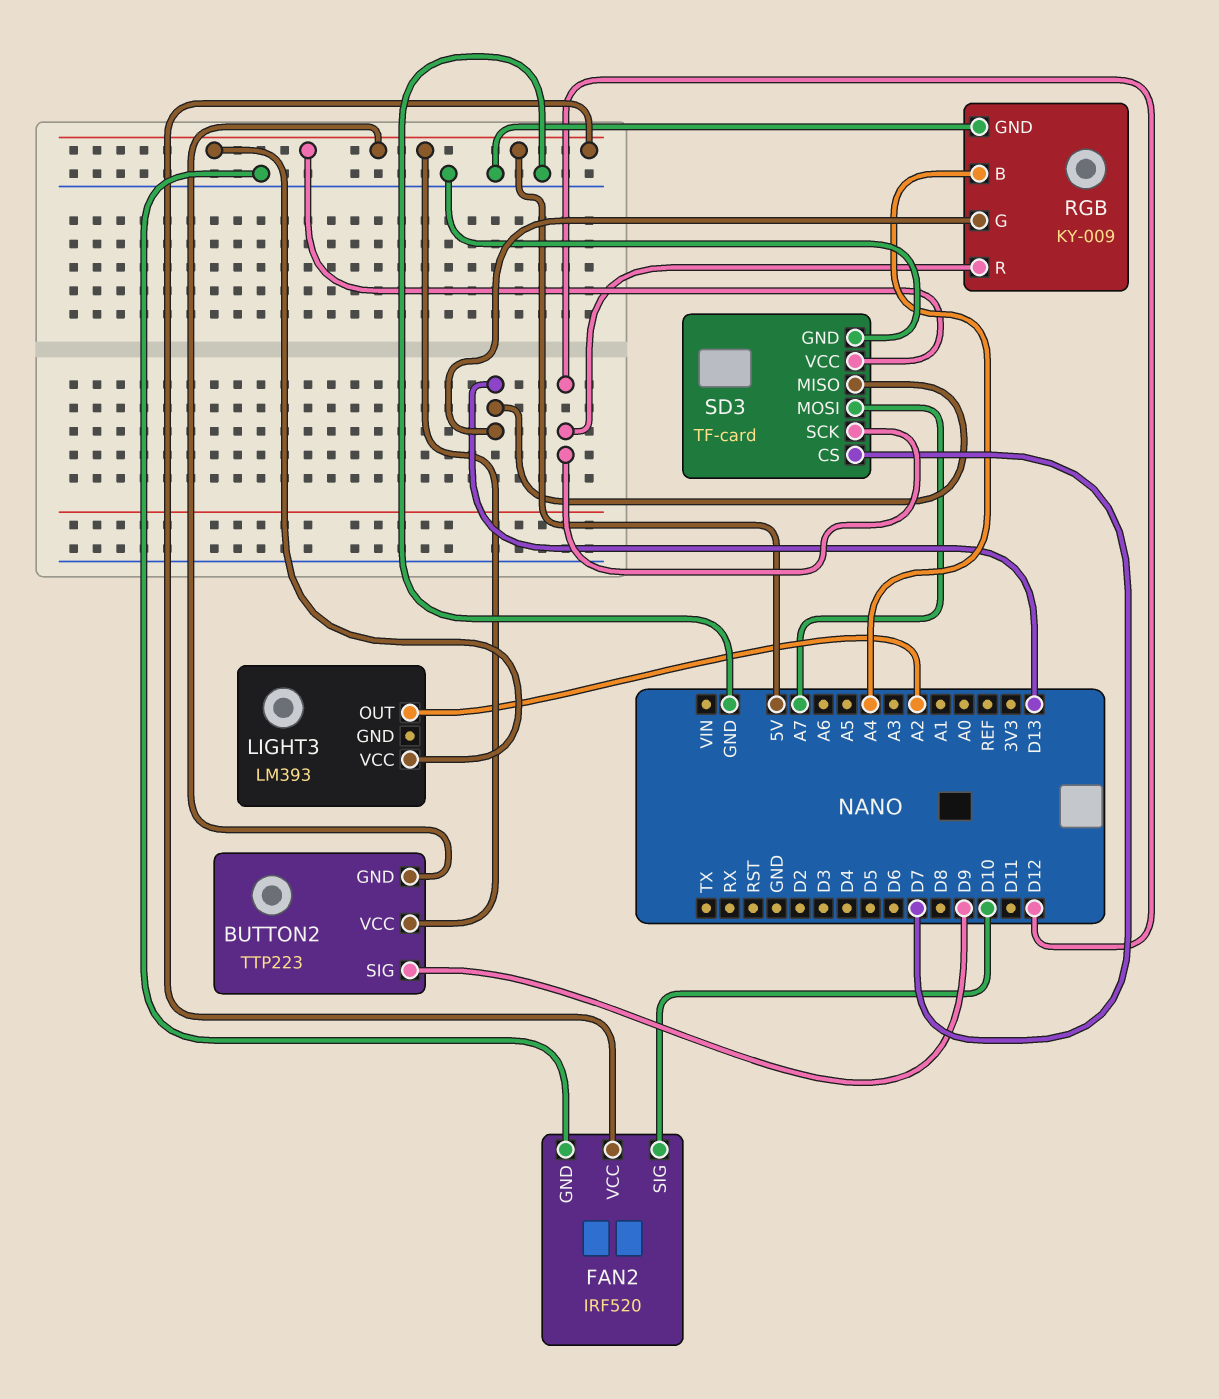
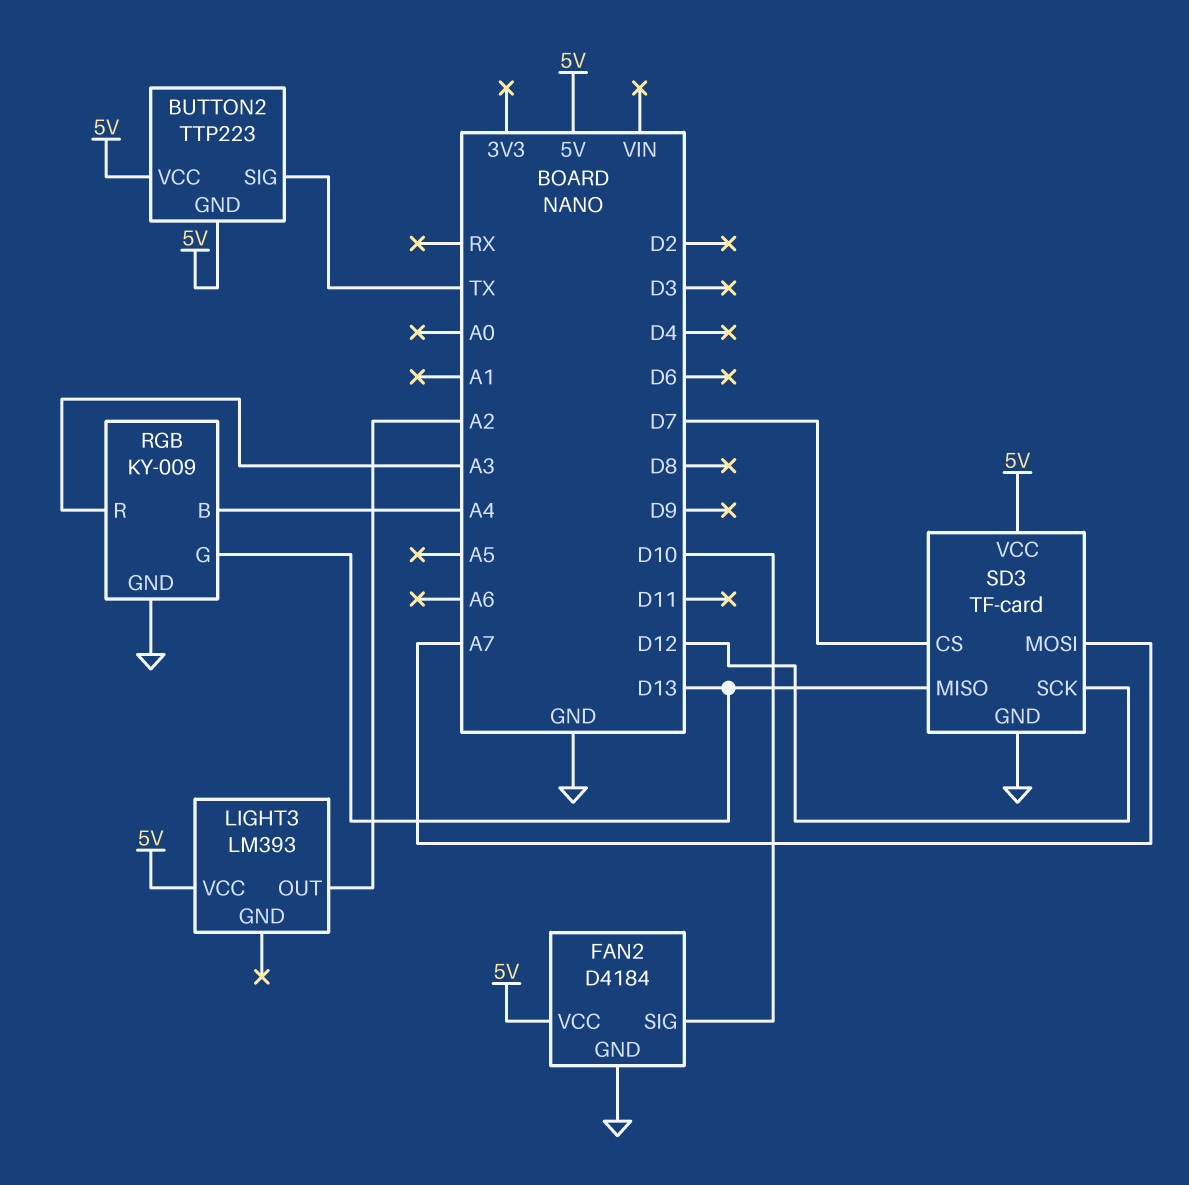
BUTTON2 pin SIG: D9 -> TX
FAN2: IRF520 -> D4184
RGB pin R: D12 -> A3

